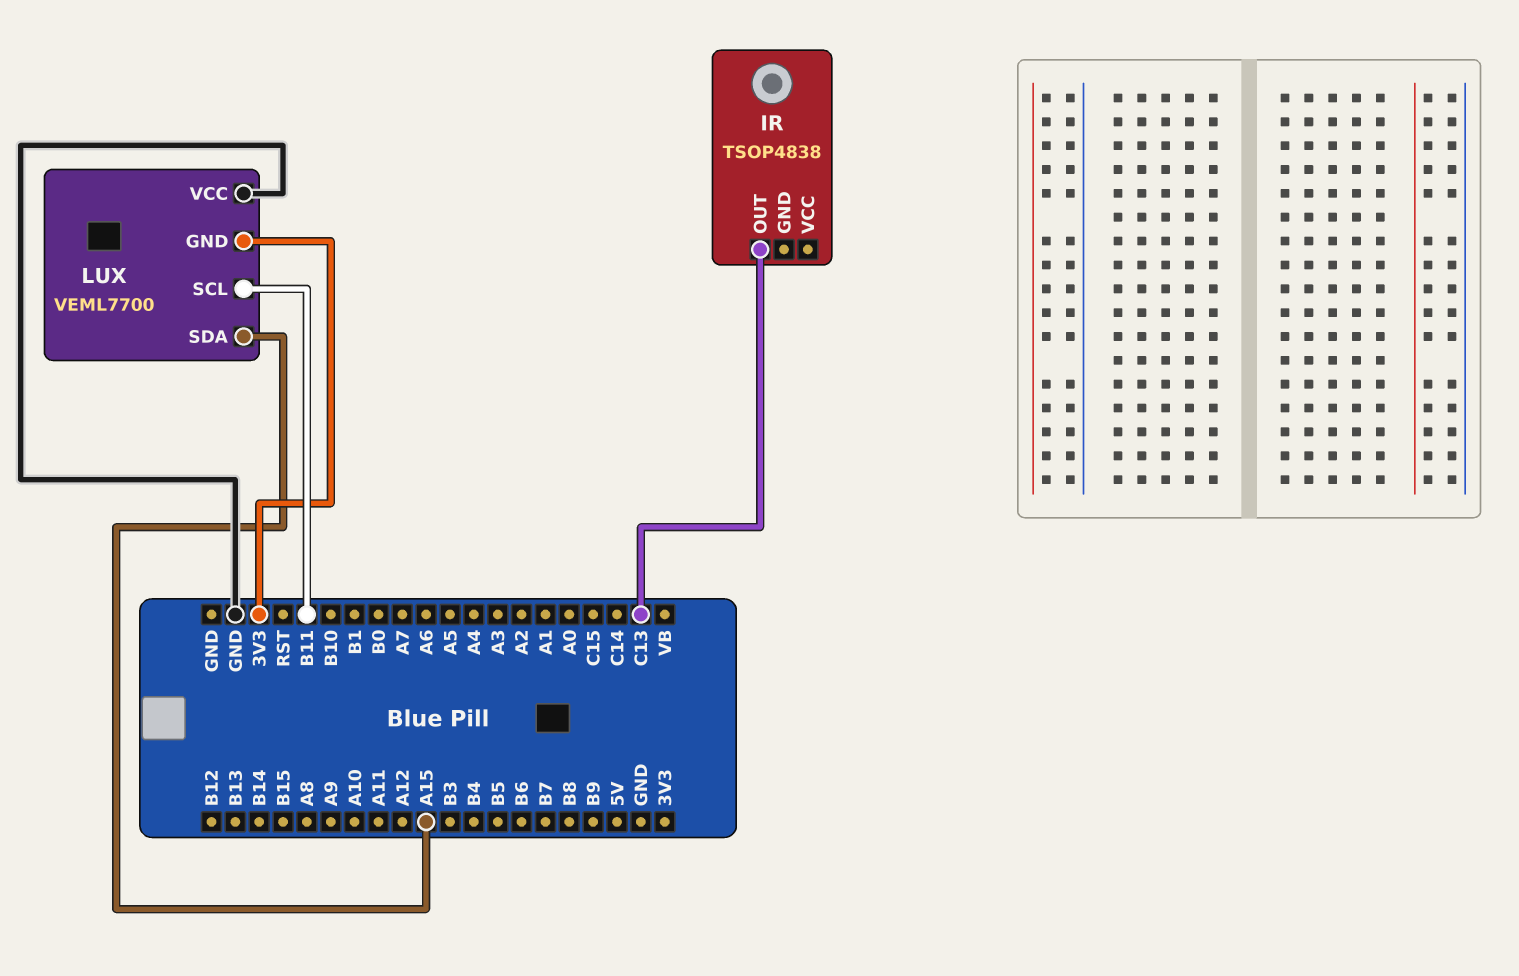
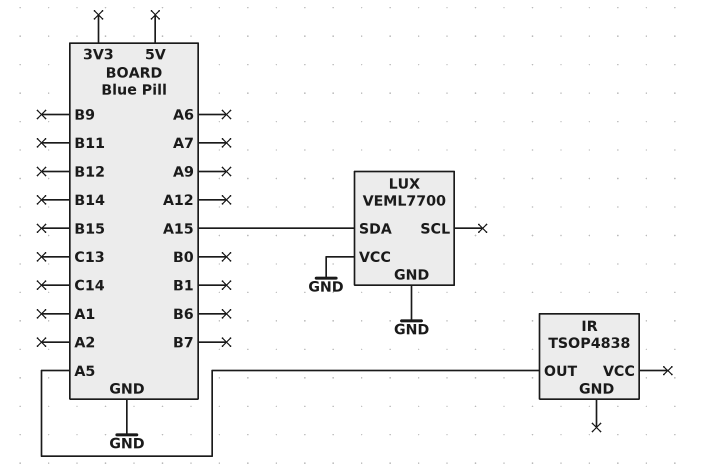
IR pin OUT: C13 -> A5
LUX pin GND: 3V3 -> GND
LUX pin SCL: B11 -> none

